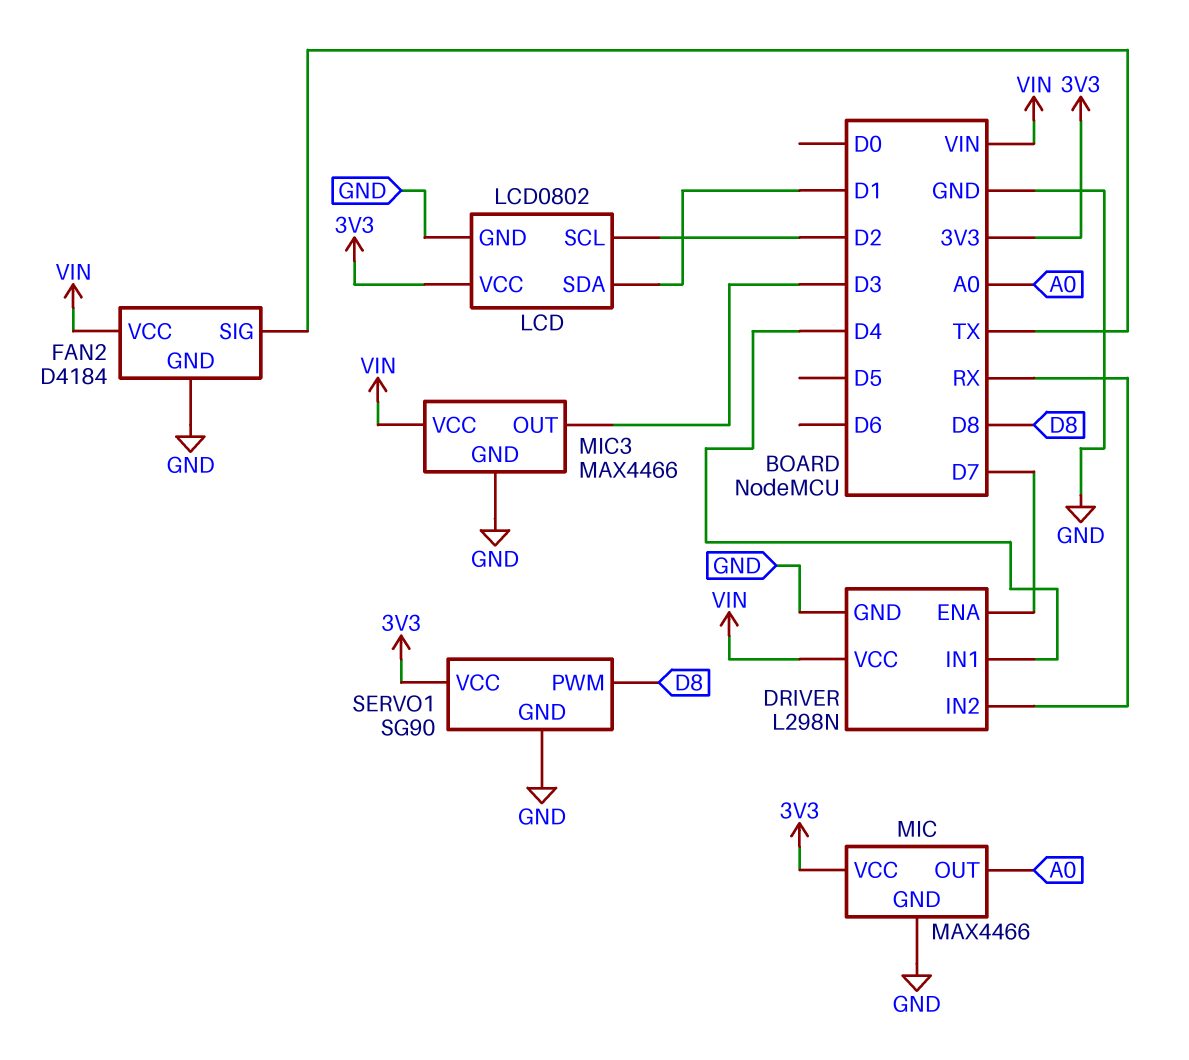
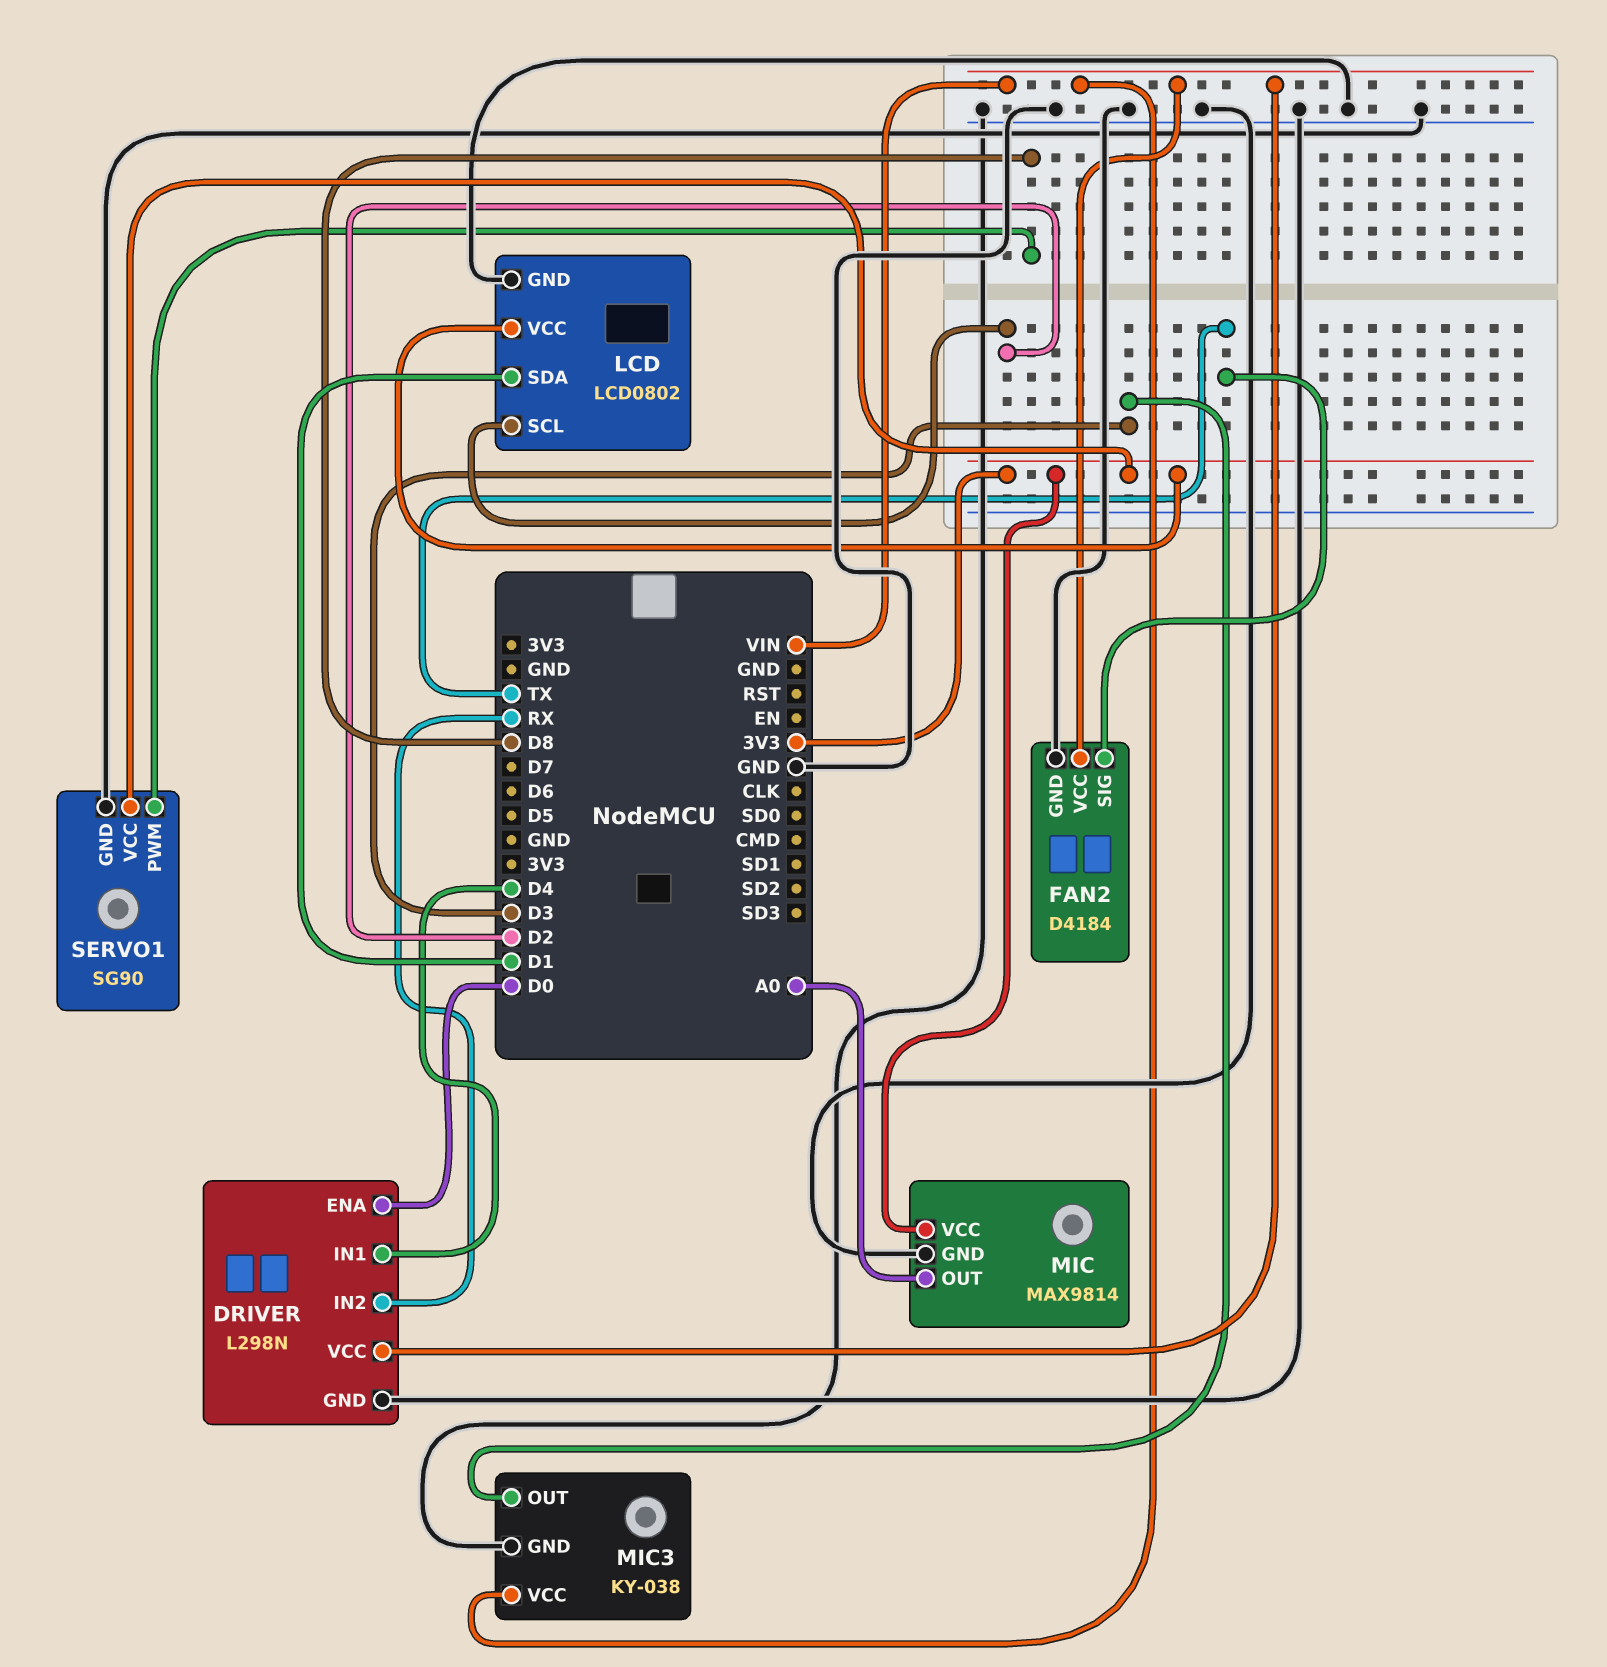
DRIVER pin ENA: D7 -> D0
MIC: MAX4466 -> MAX9814
MIC3: MAX4466 -> KY-038

